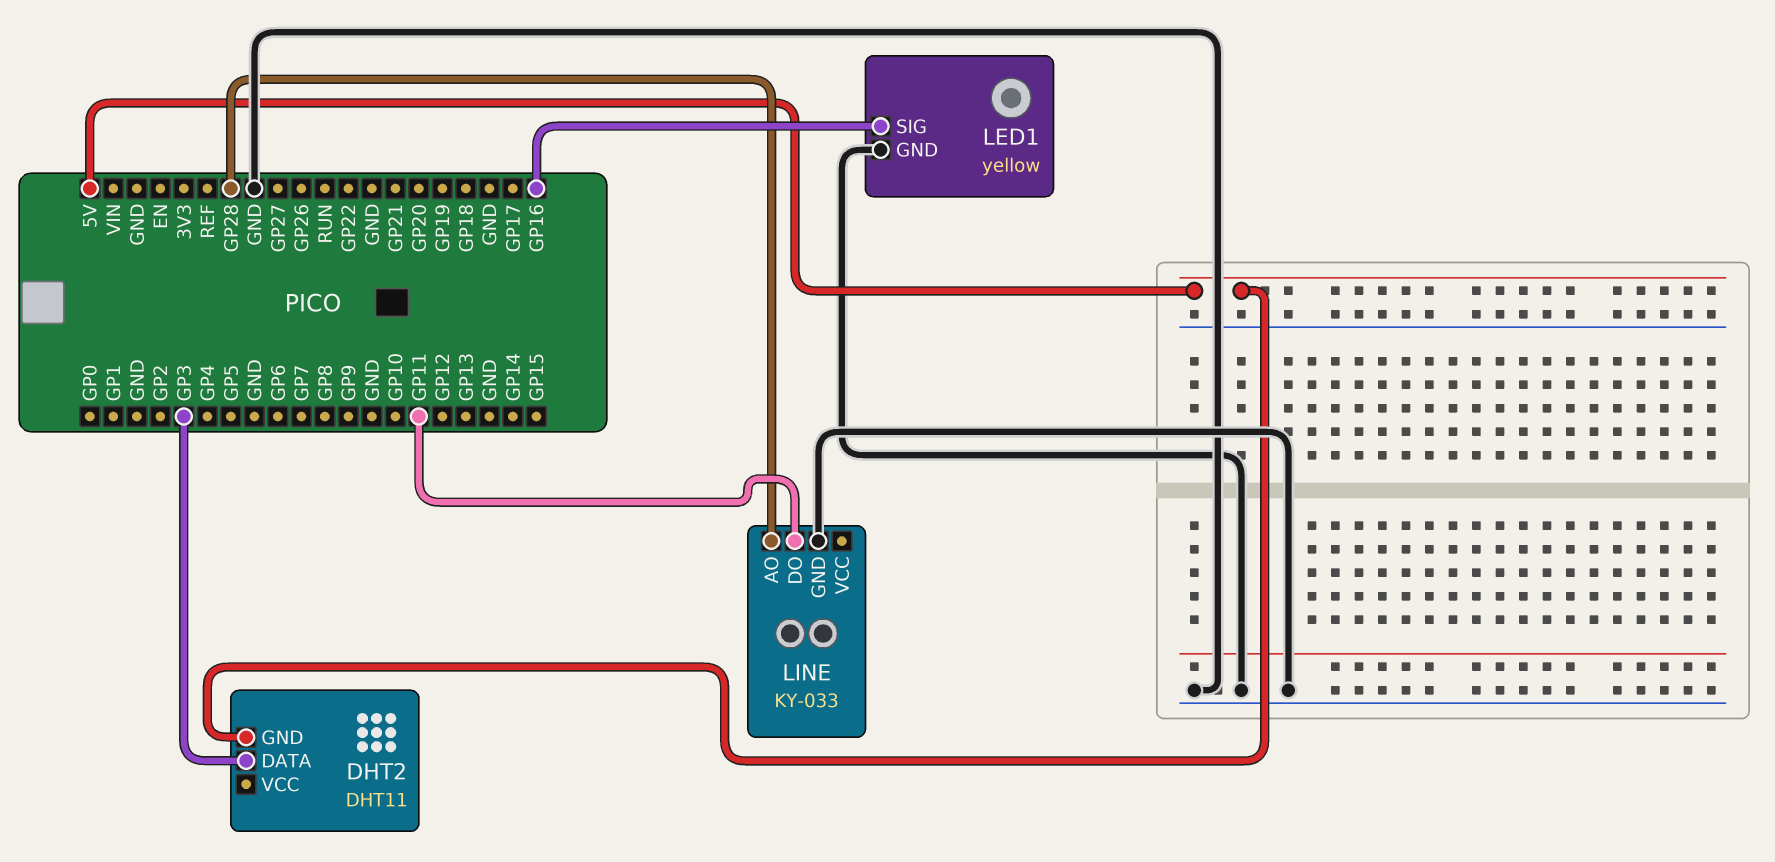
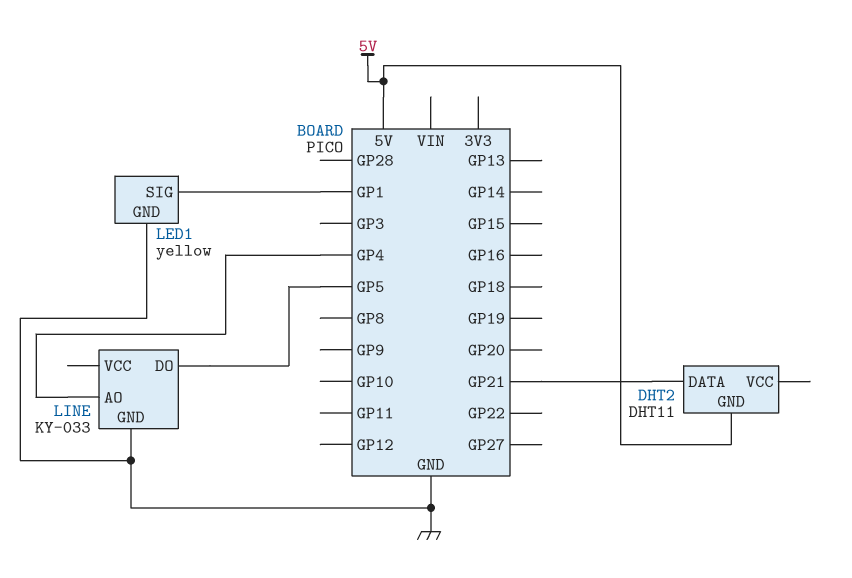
DHT2 pin DATA: GP3 -> GP21
LED1 pin SIG: GP16 -> GP1
LINE pin AO: GP28 -> GP4
LINE pin DO: GP11 -> GP5

